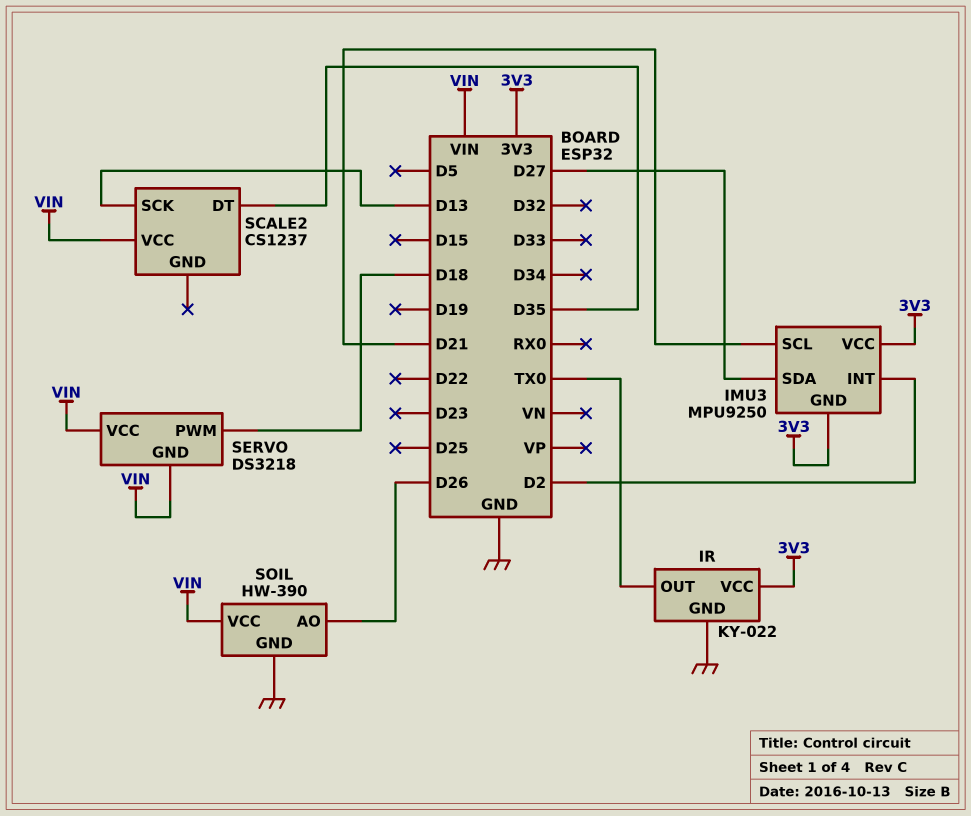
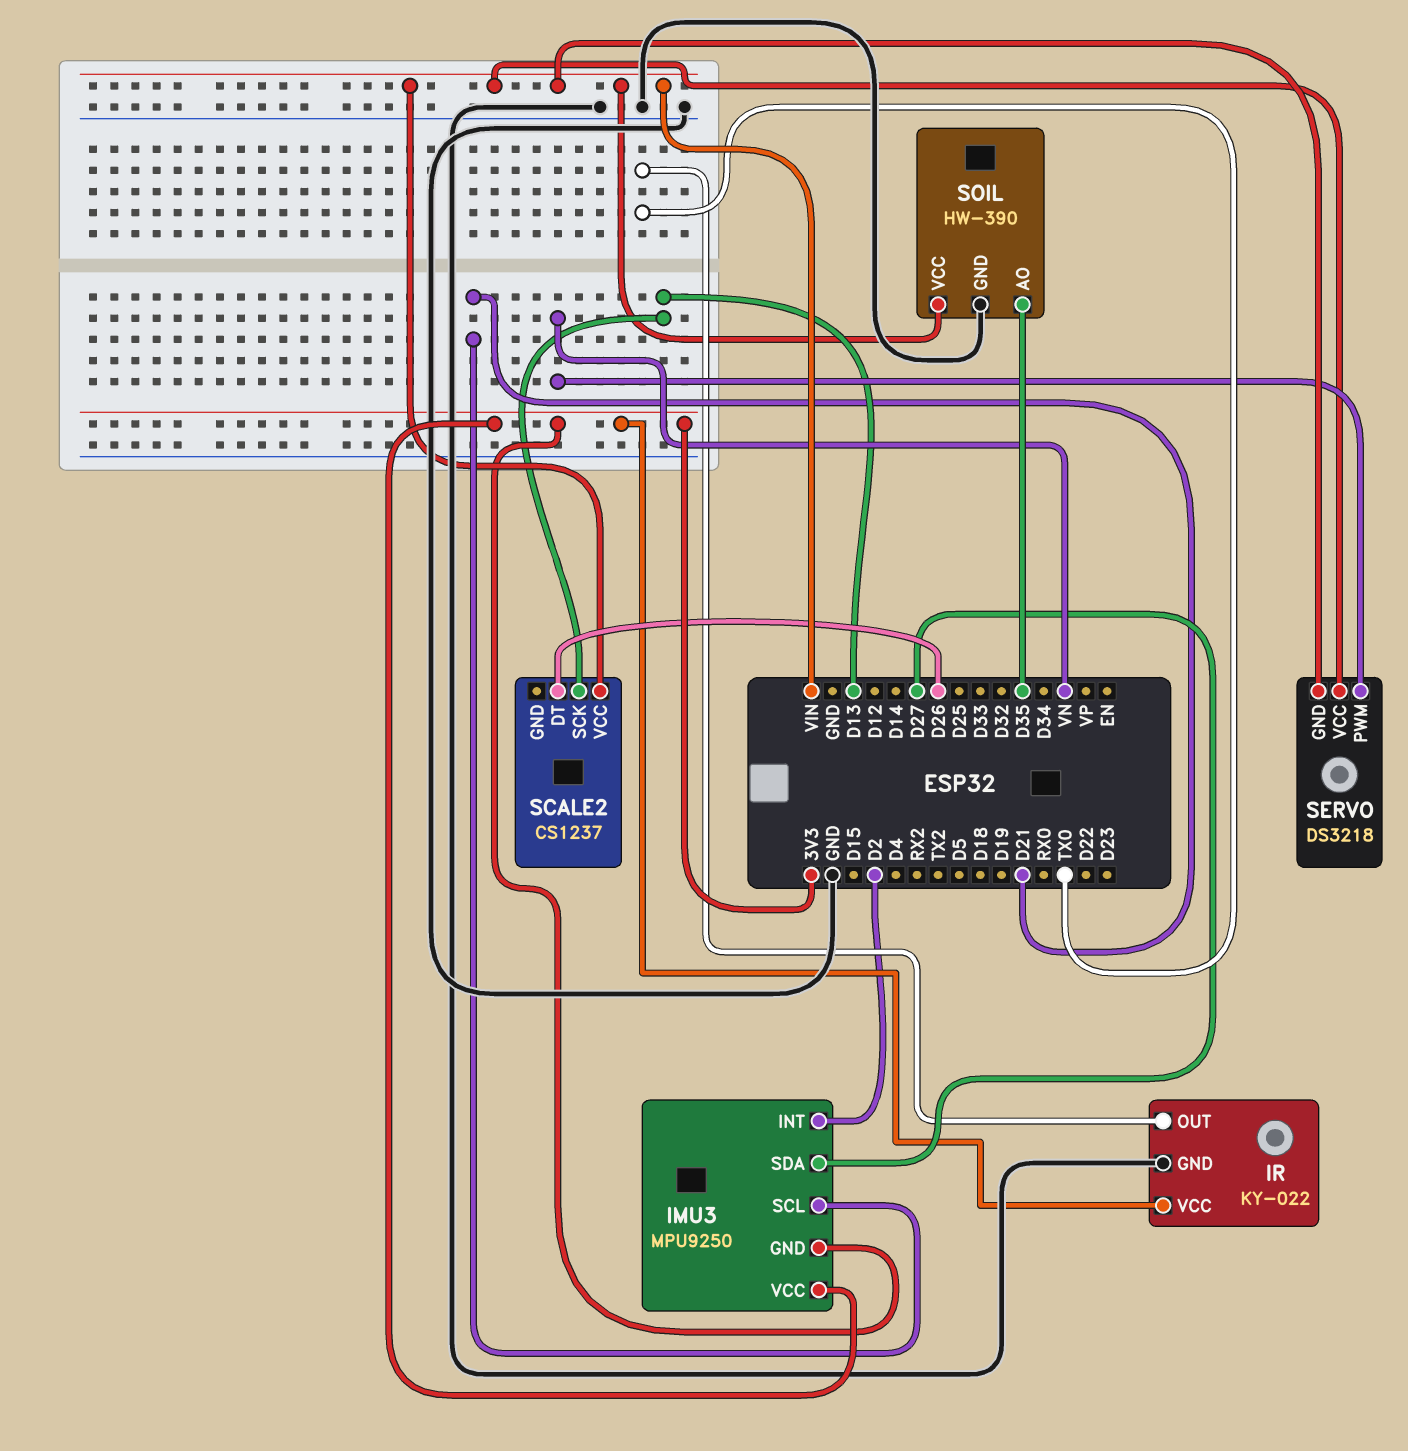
SCALE2 pin DT: D35 -> D26
SERVO pin PWM: D18 -> VN
SOIL pin AO: D26 -> D35

